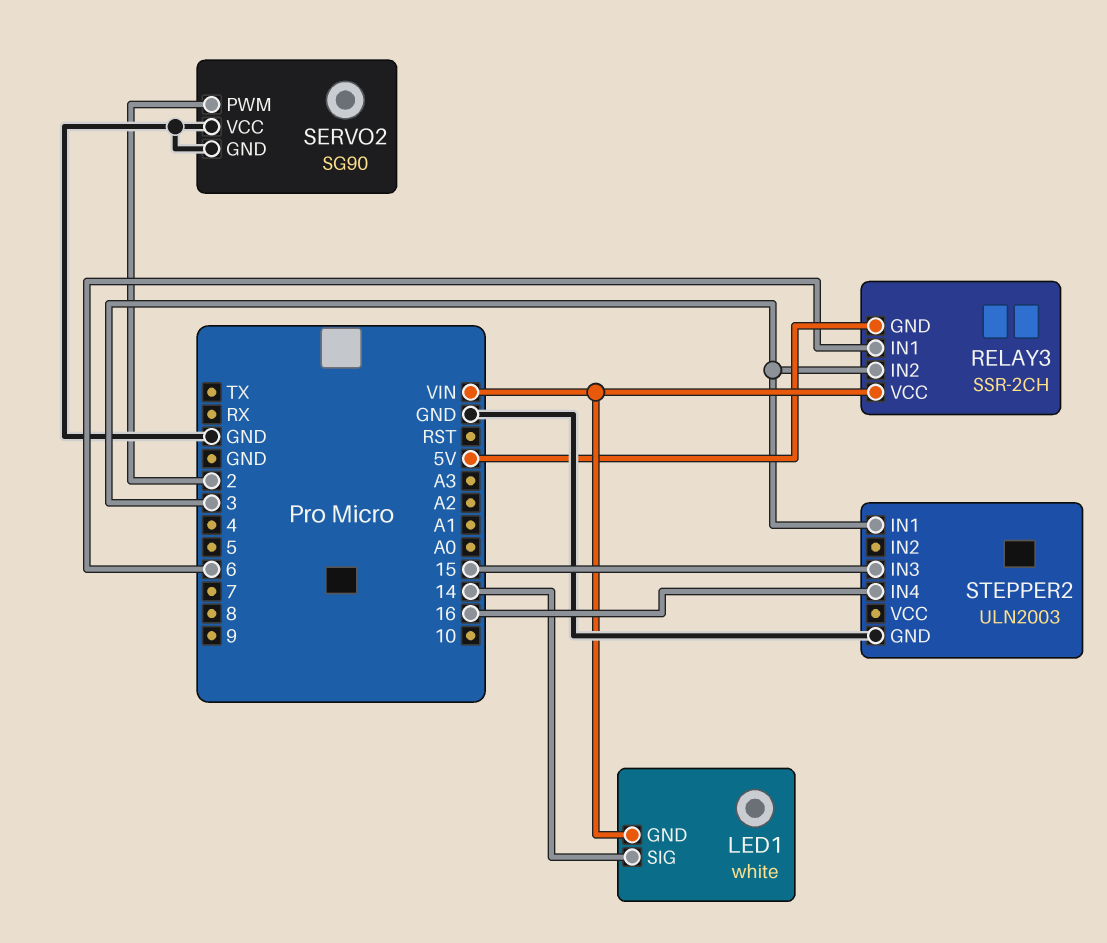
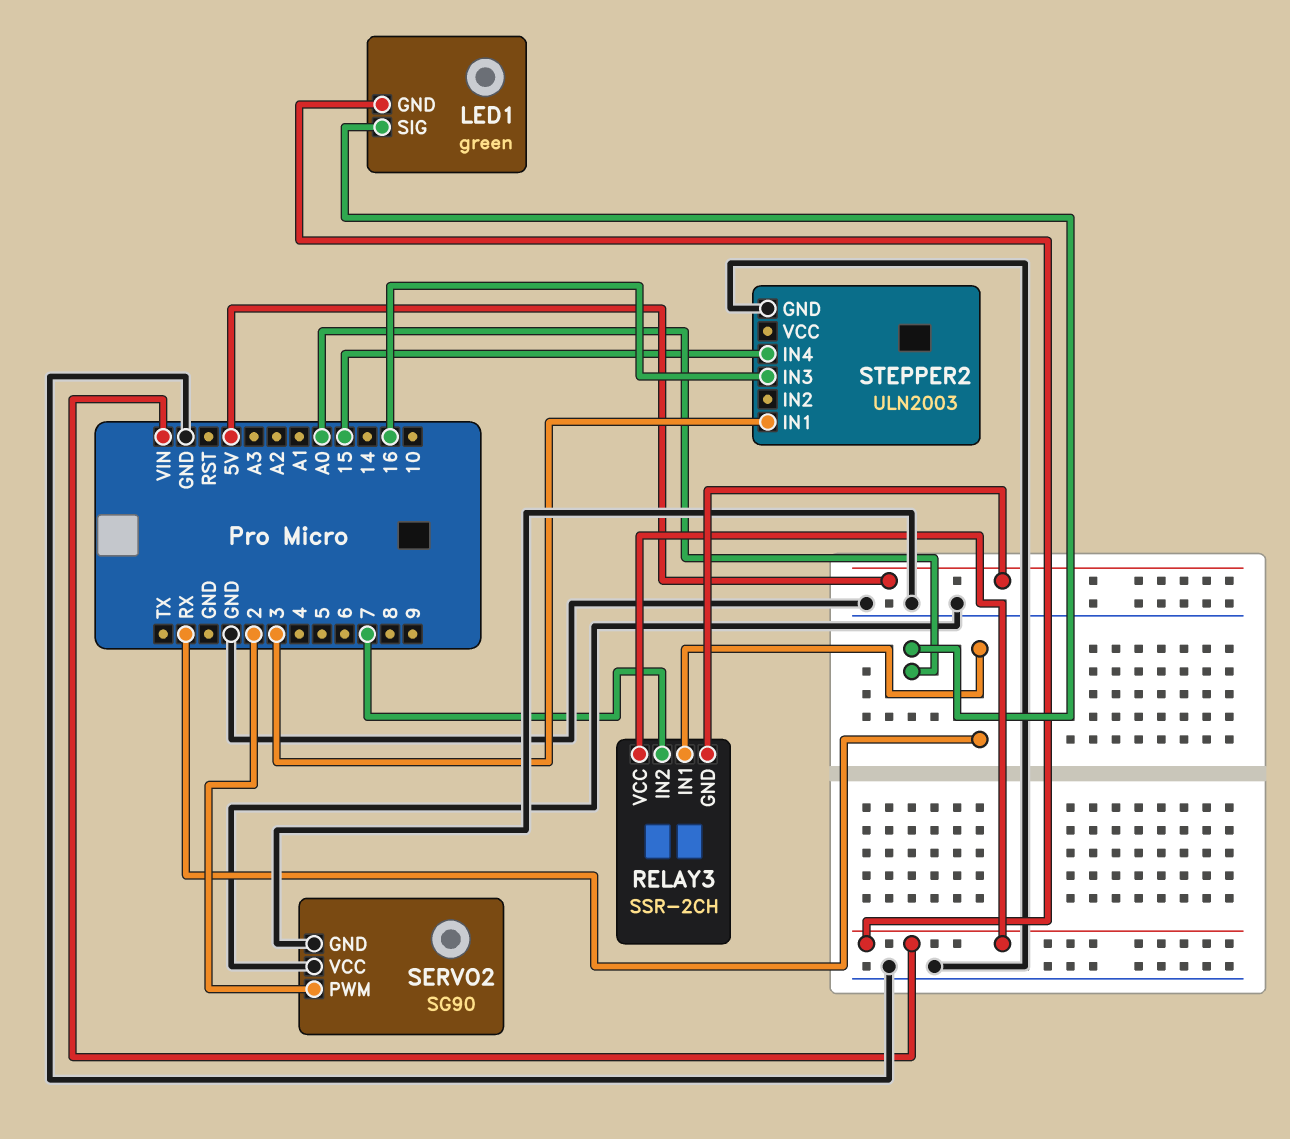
LED1: white -> green
LED1 pin SIG: 14 -> A0
RELAY3 pin IN1: 6 -> RX
RELAY3 pin IN2: 3 -> 7
STEPPER2 pin IN3: 15 -> 16
STEPPER2 pin IN4: 16 -> 15

